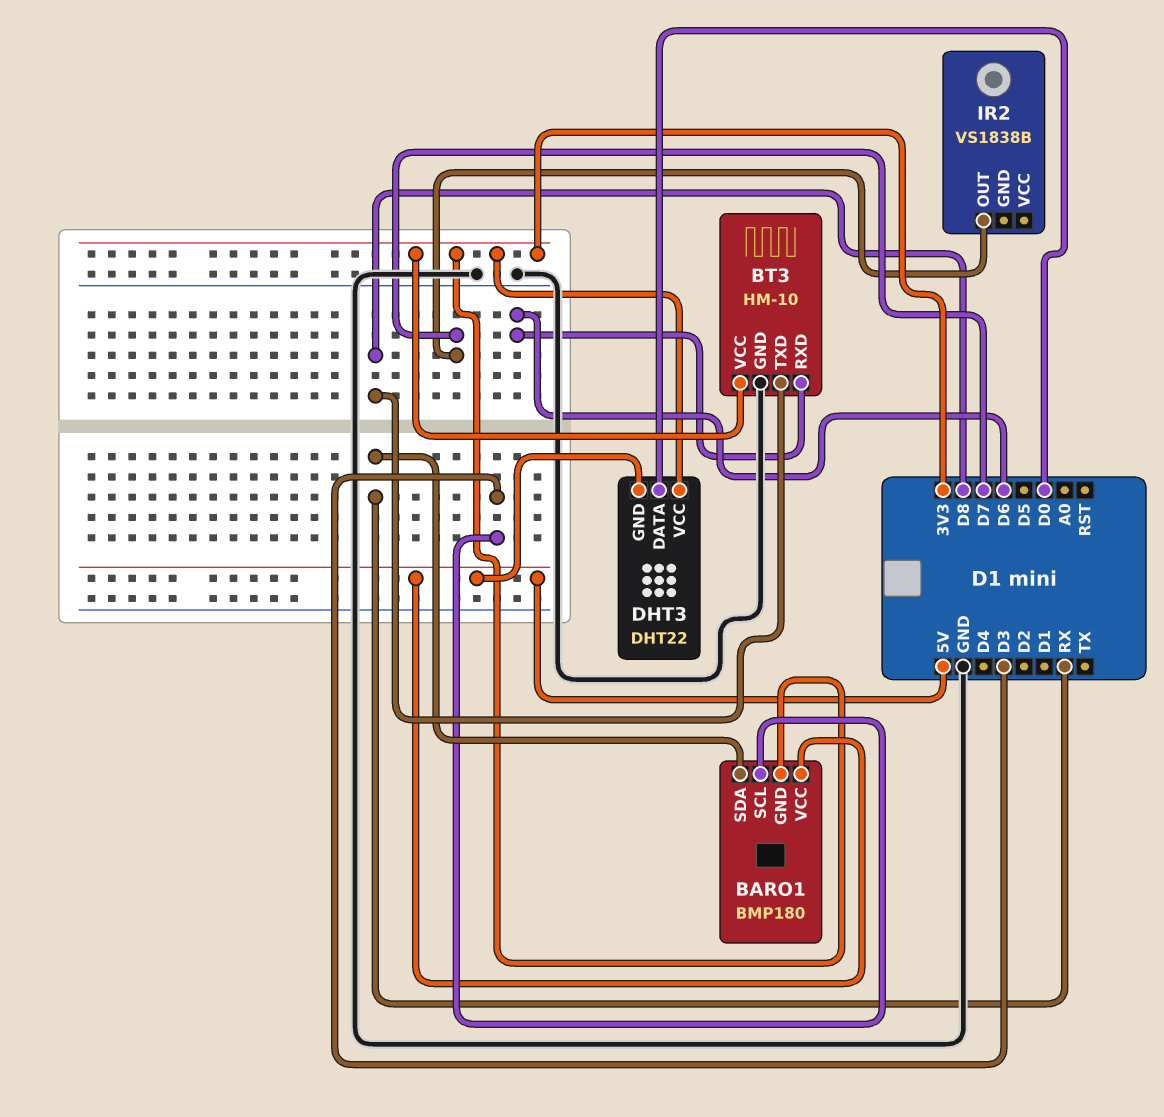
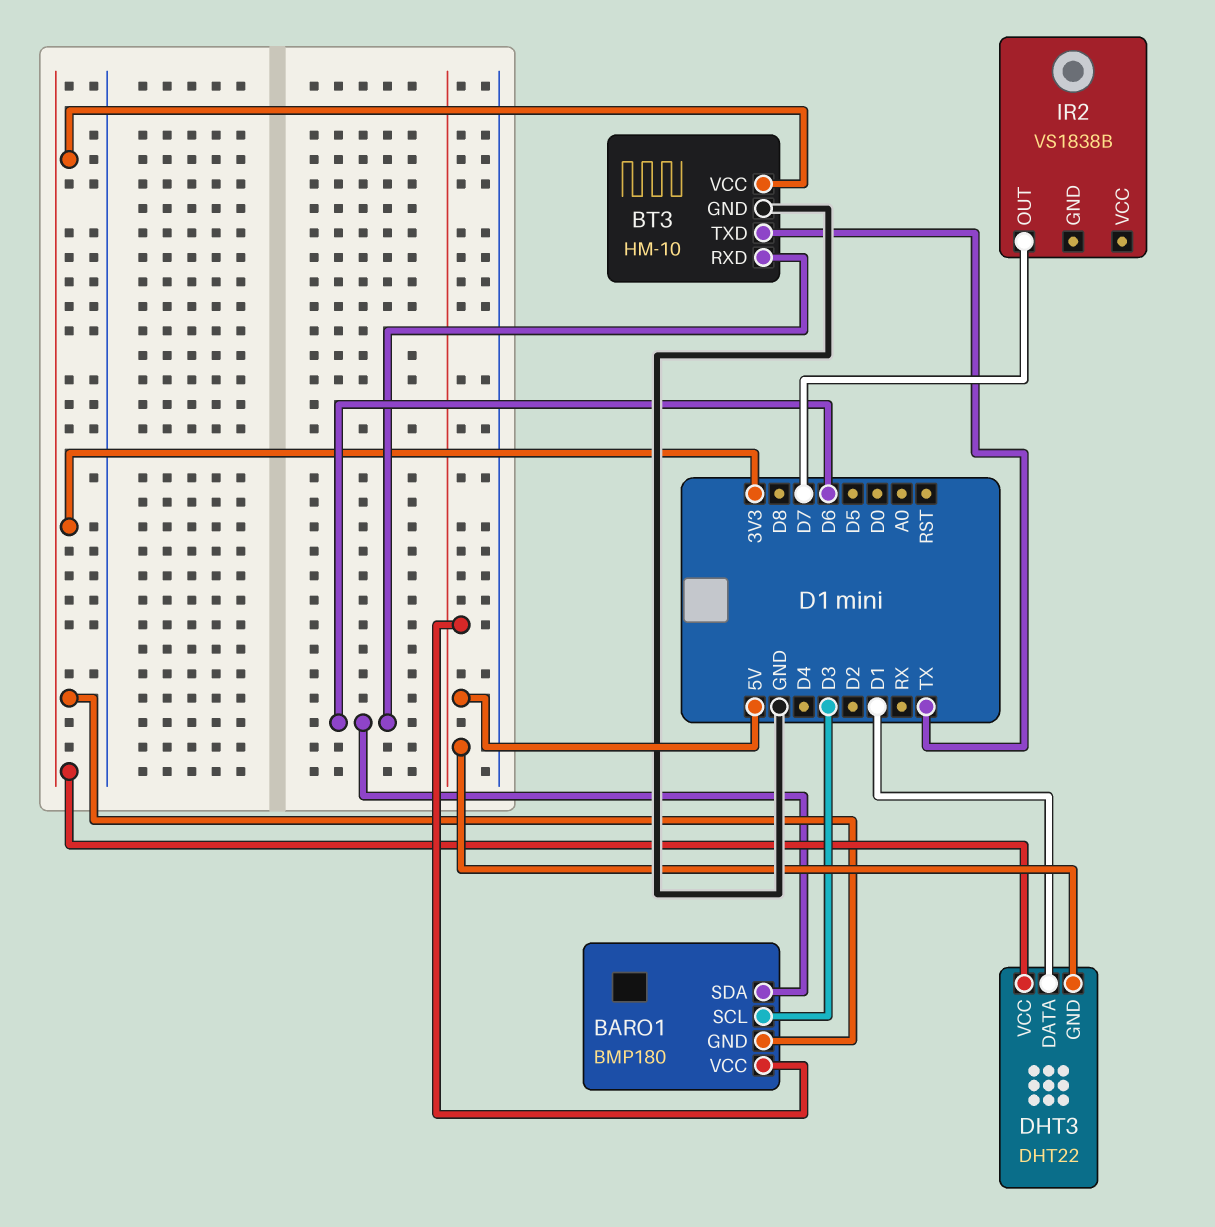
BARO1 pin SDA: RX -> D6
BT3 pin TXD: D8 -> TX
DHT3 pin DATA: D0 -> D1

